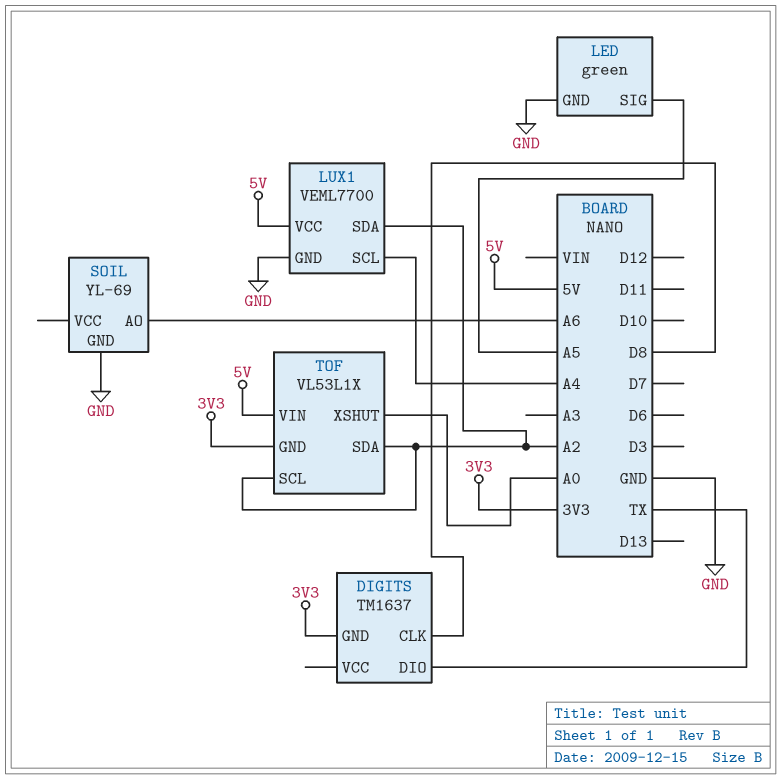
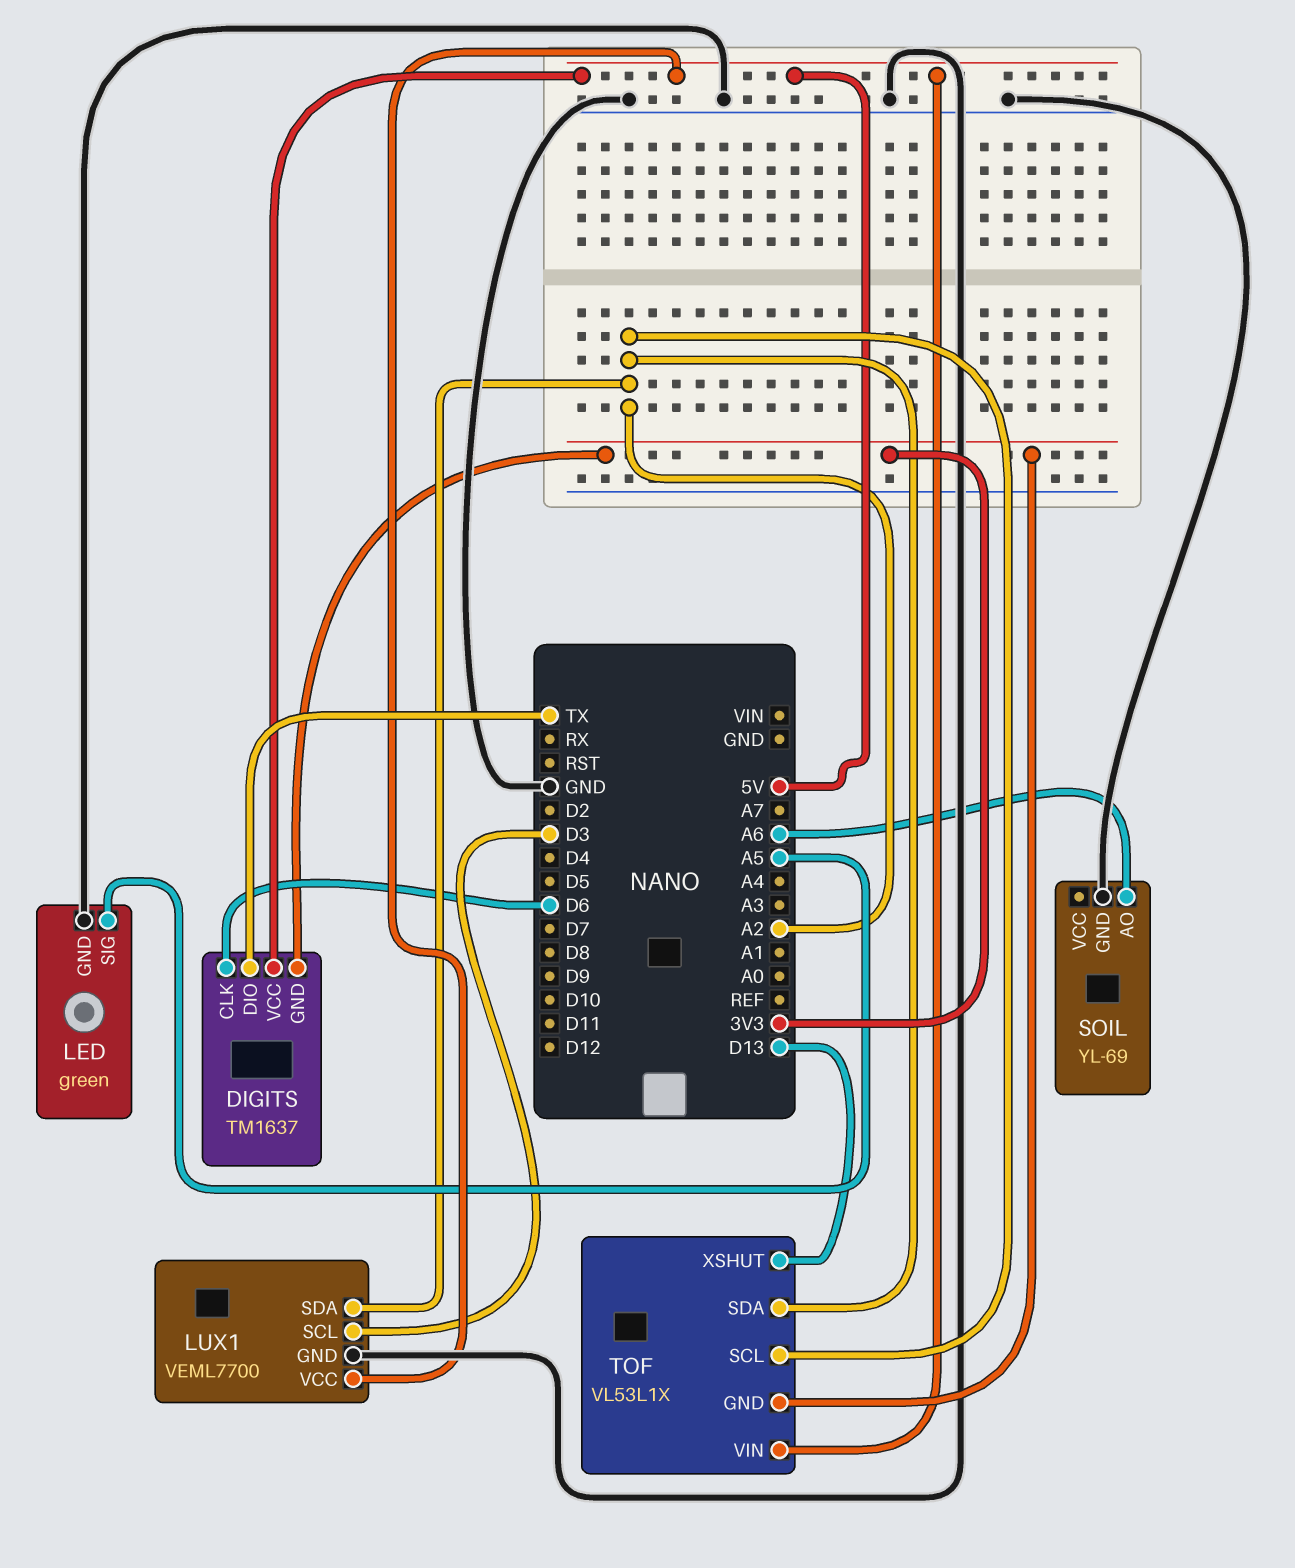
DIGITS pin CLK: D8 -> D6
DIGITS pin VCC: none -> 5V
LUX1 pin SCL: A4 -> D3
TOF pin XSHUT: A0 -> D13

